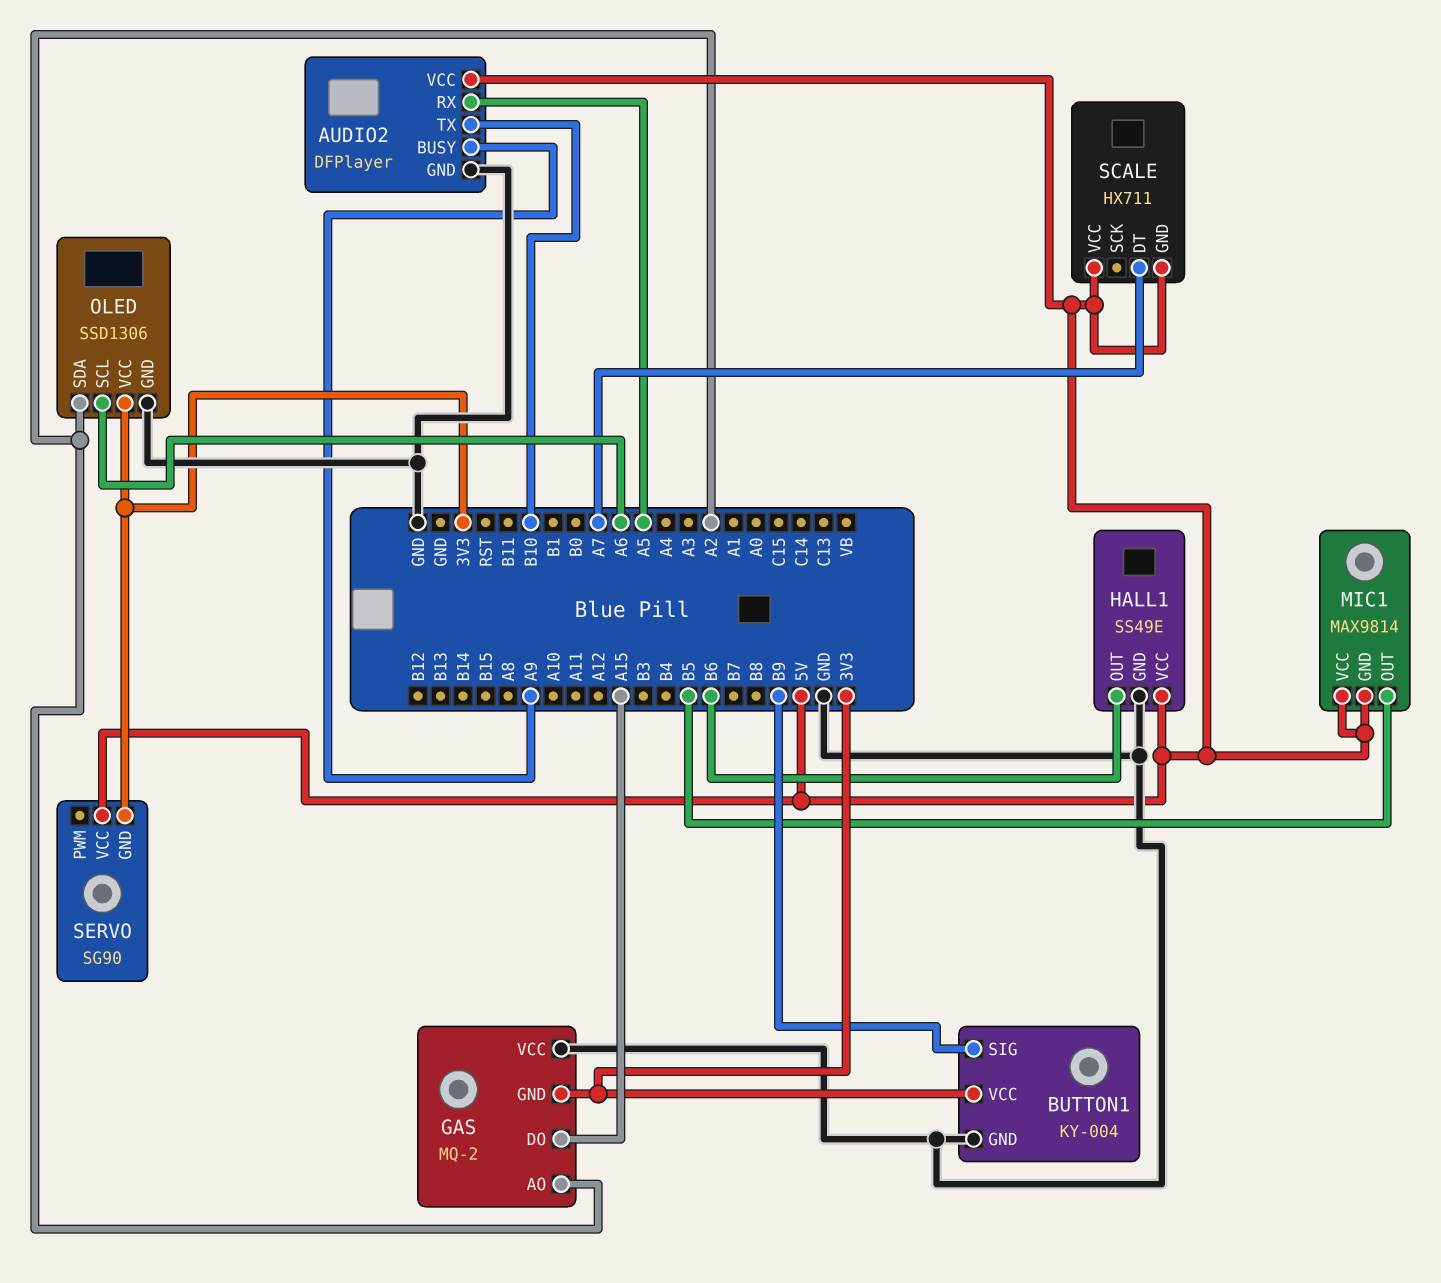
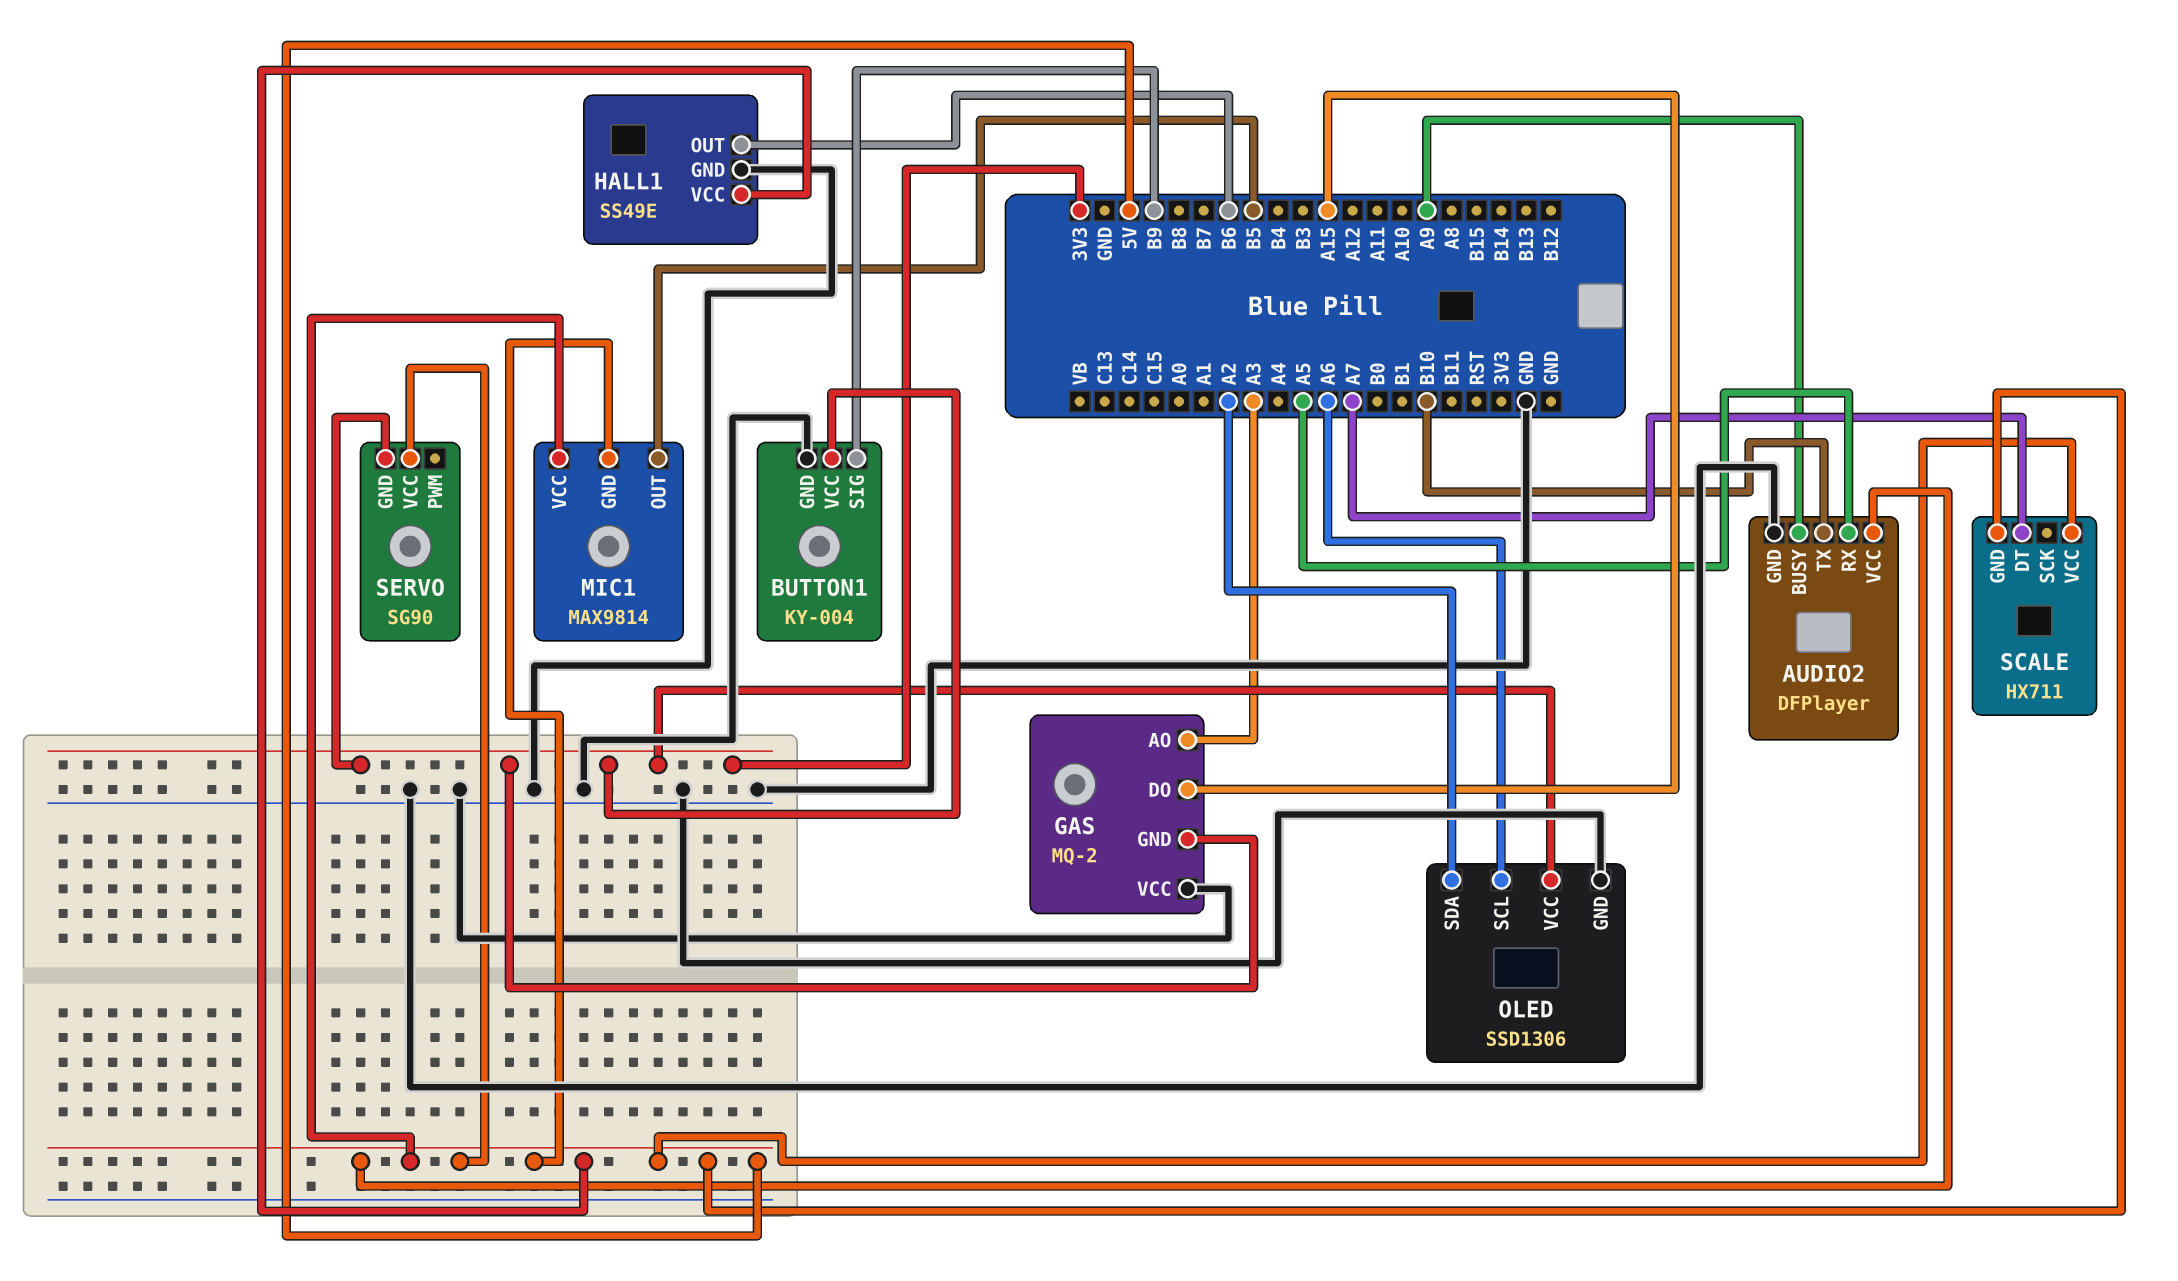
GAS pin AO: A2 -> A3

